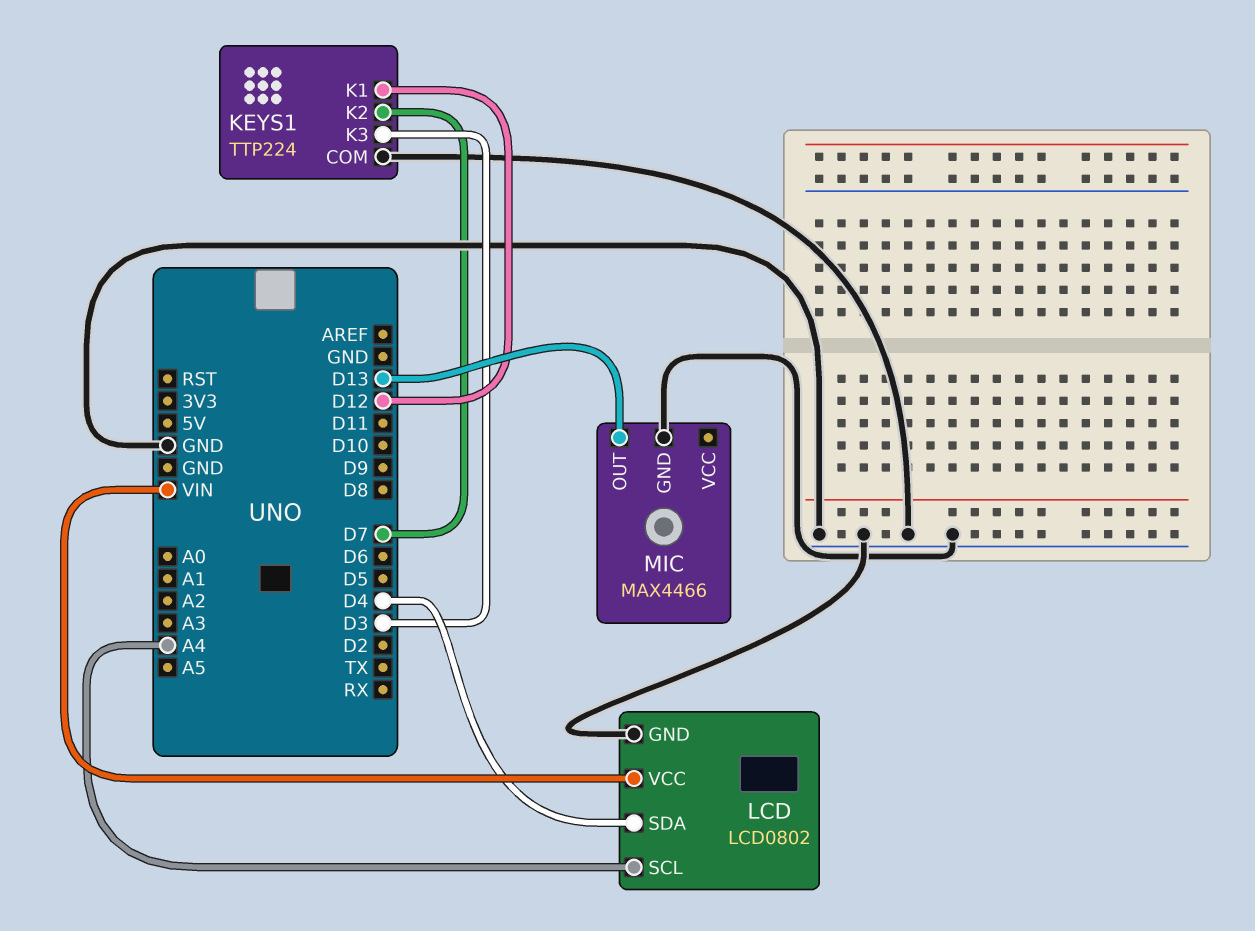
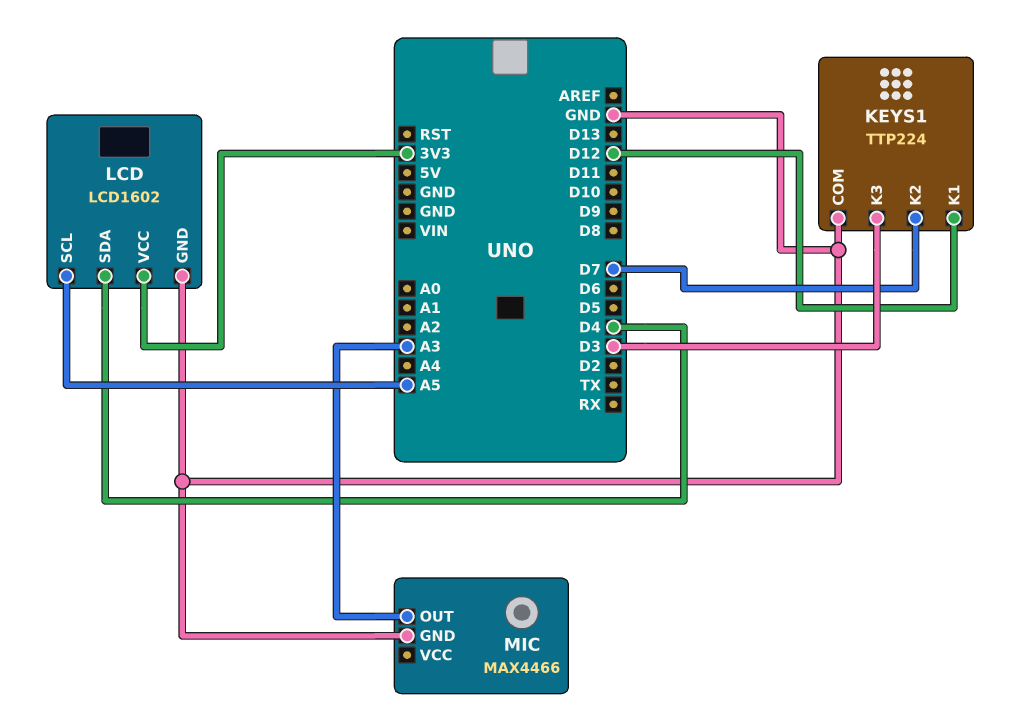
LCD: LCD0802 -> LCD1602
LCD pin SCL: A4 -> A5
LCD pin VCC: VIN -> 3V3
MIC pin OUT: D13 -> A3

